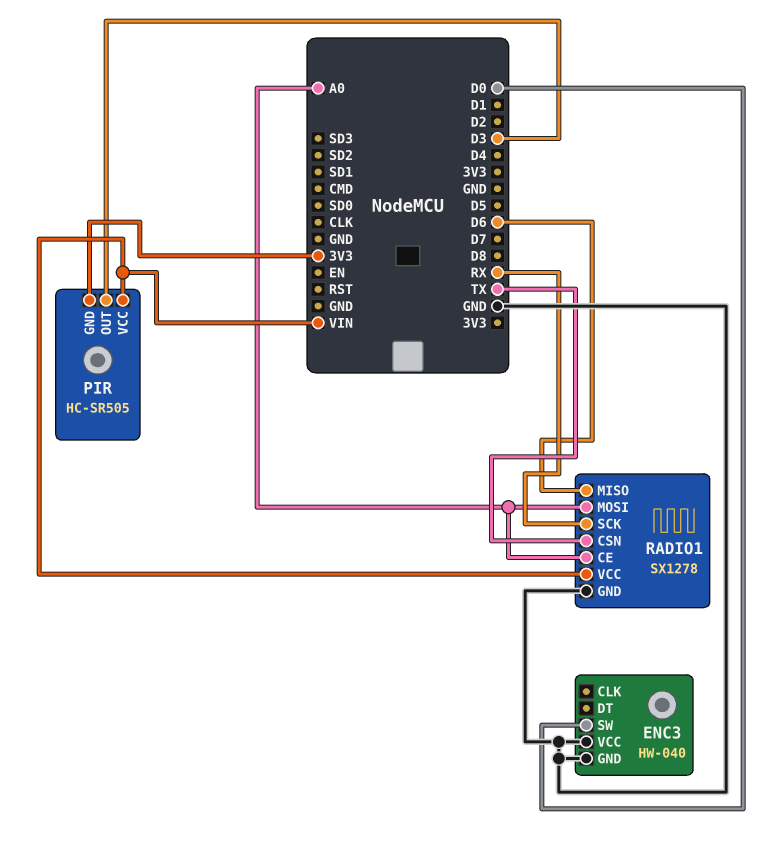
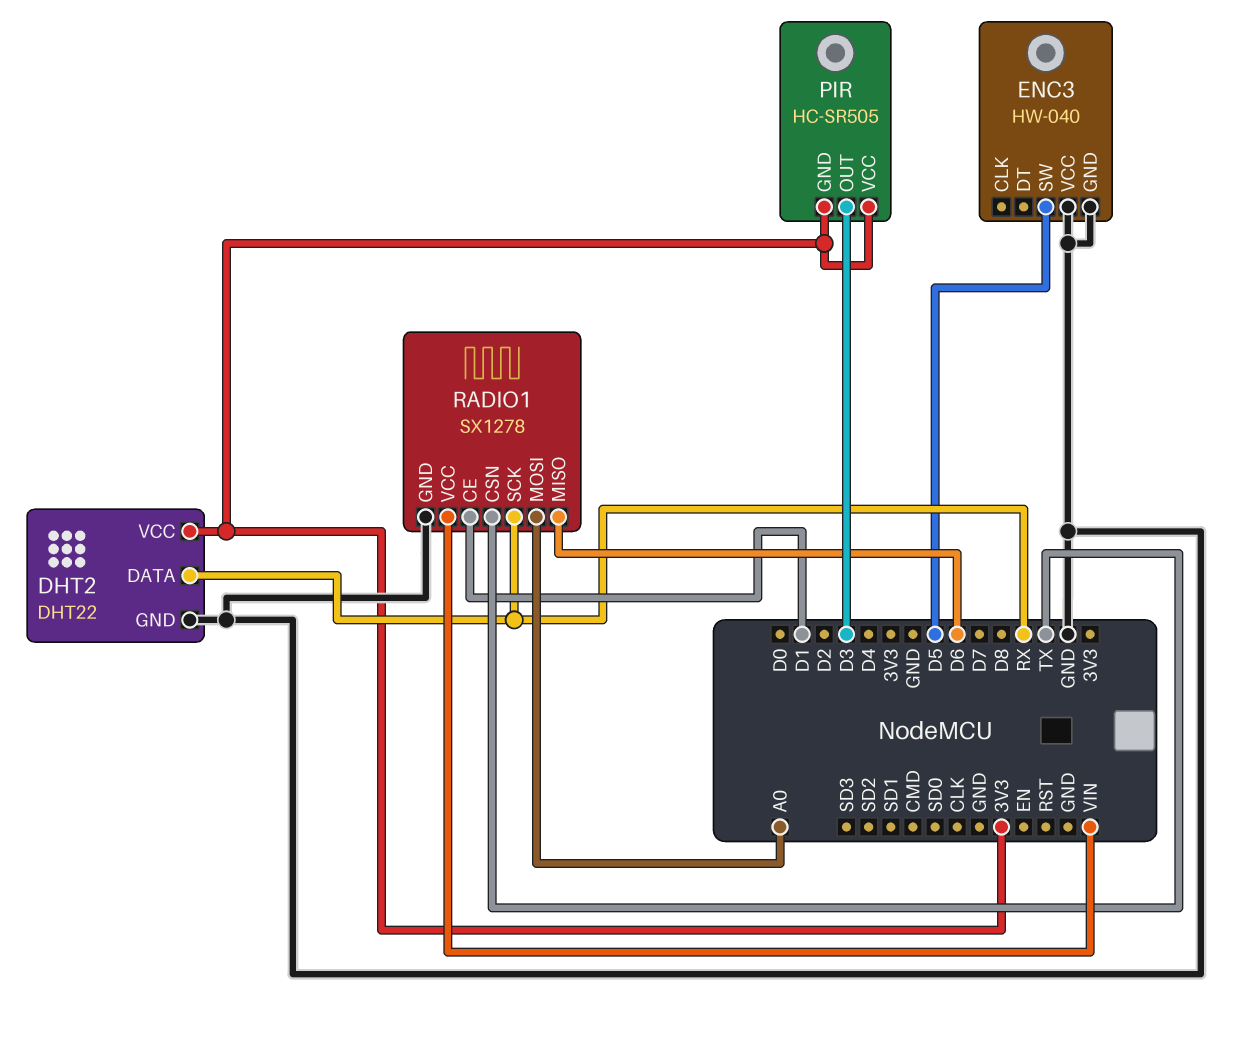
DHT2: none -> DHT22
DHT2 pin DATA: none -> RX
DHT2 pin GND: none -> GND
DHT2 pin VCC: none -> 3V3
ENC3 pin SW: D0 -> D5
PIR pin VCC: VIN -> 3V3
RADIO1 pin CE: A0 -> D1

